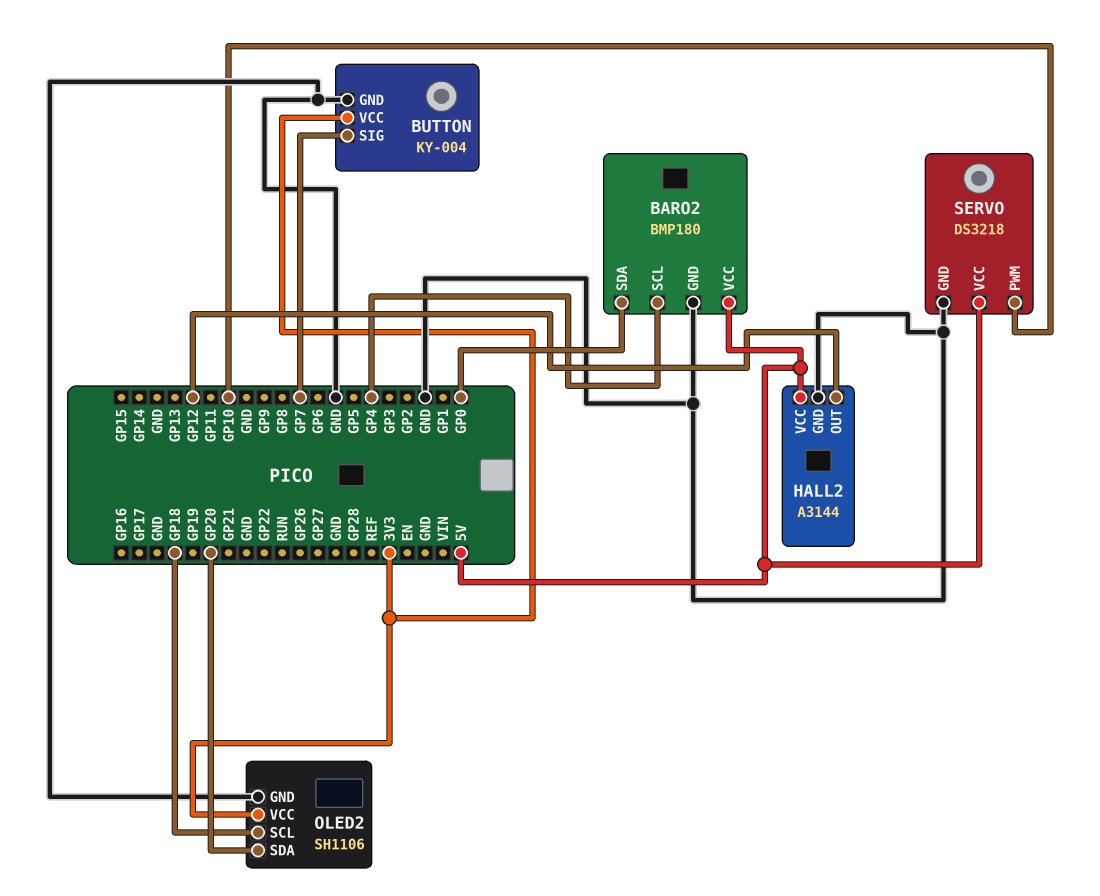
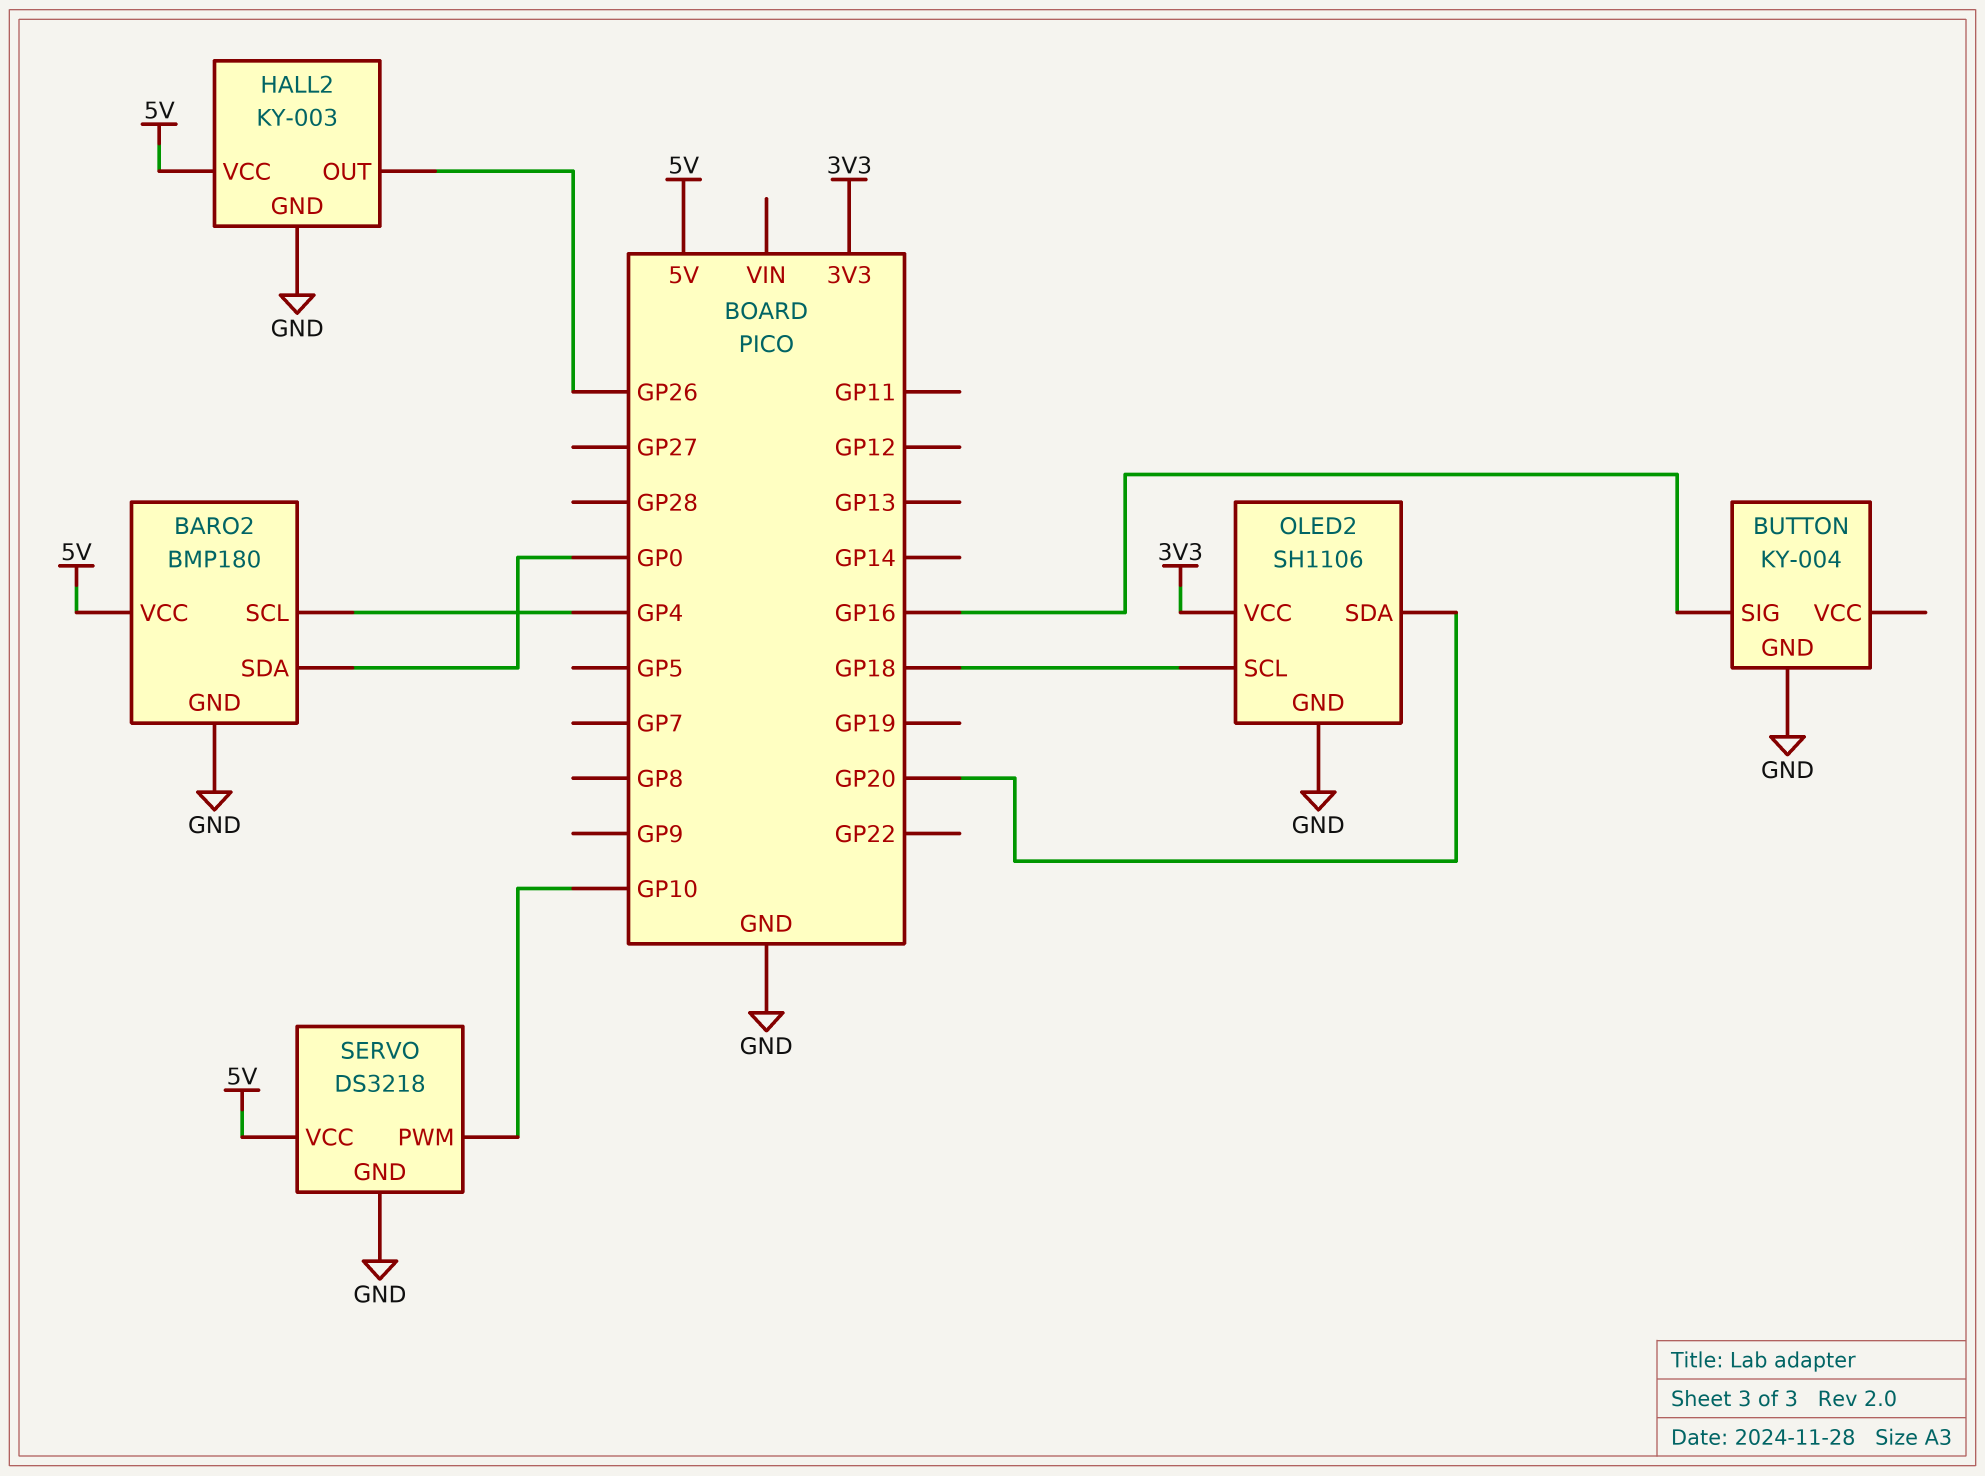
BUTTON pin SIG: GP7 -> GP16
BUTTON pin VCC: 3V3 -> none
HALL2: A3144 -> KY-003
HALL2 pin OUT: GP12 -> GP26

